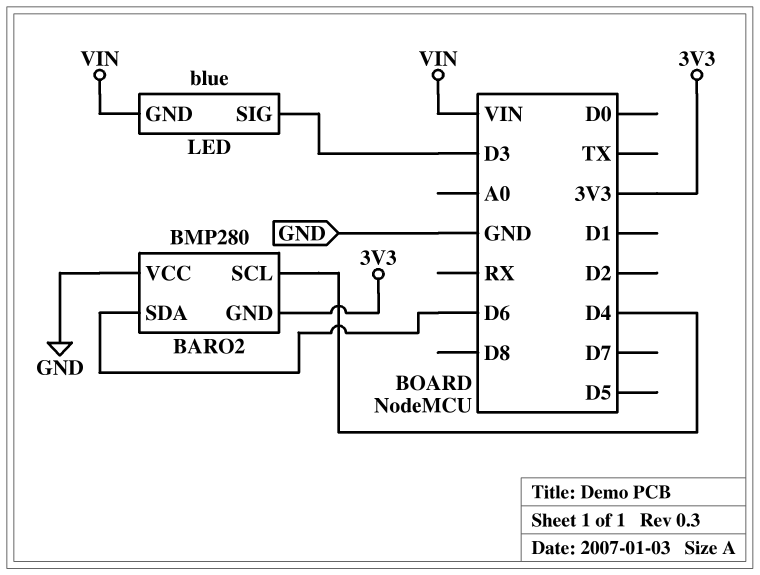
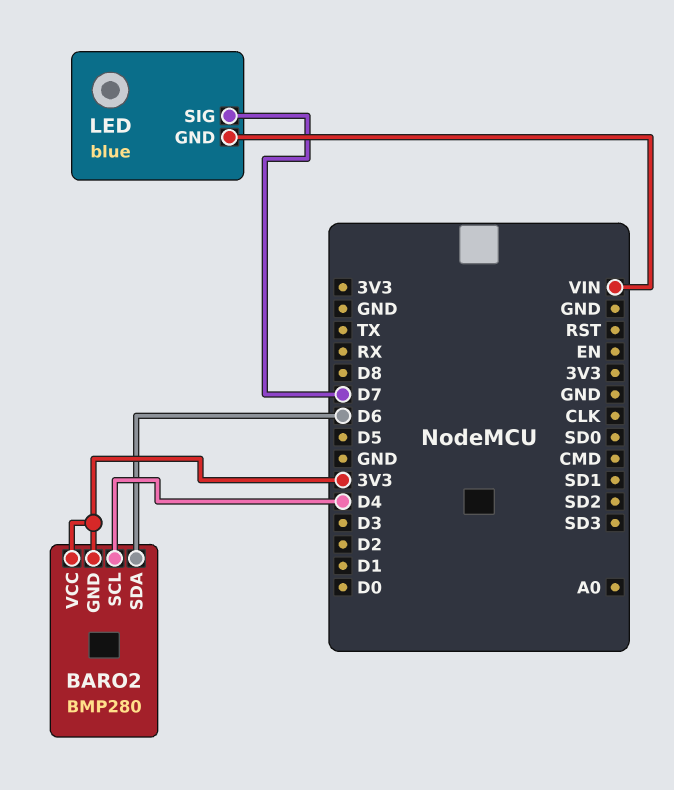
BARO2 pin VCC: GND -> 3V3
LED pin SIG: D3 -> D7

